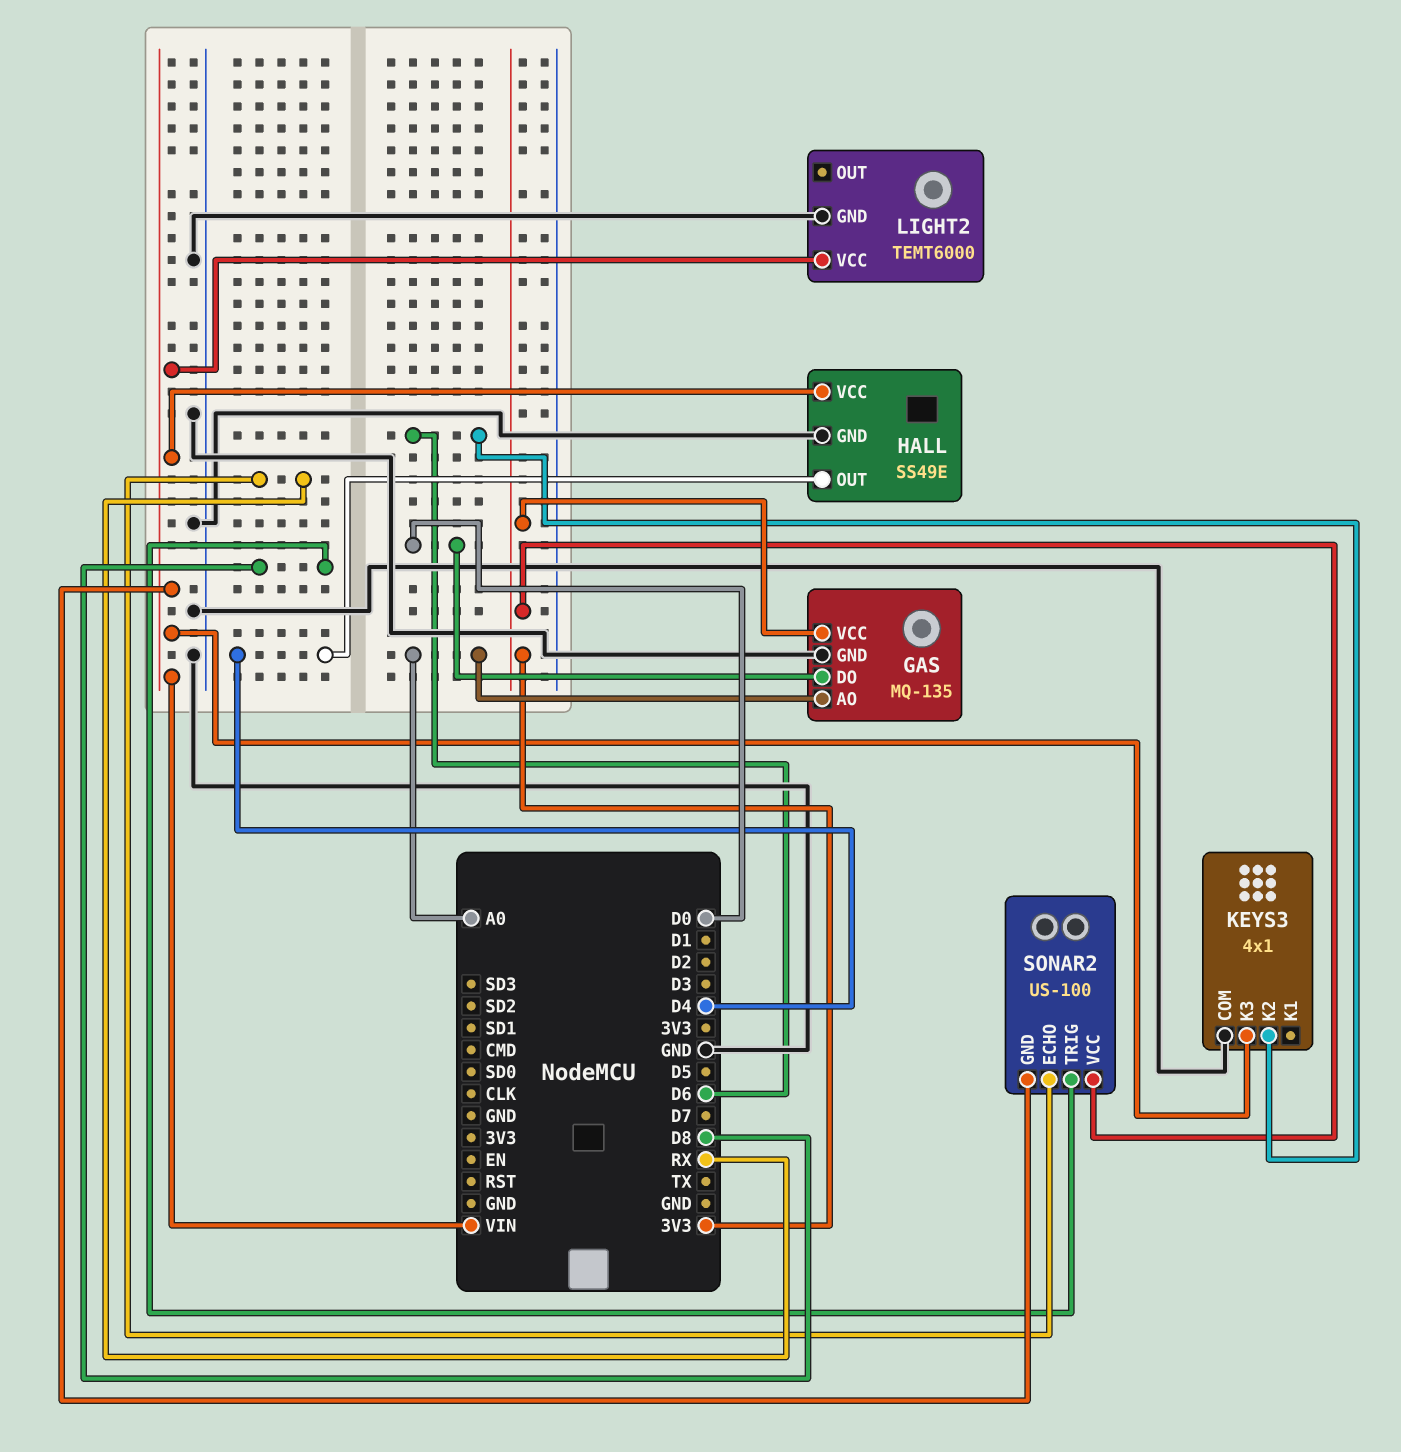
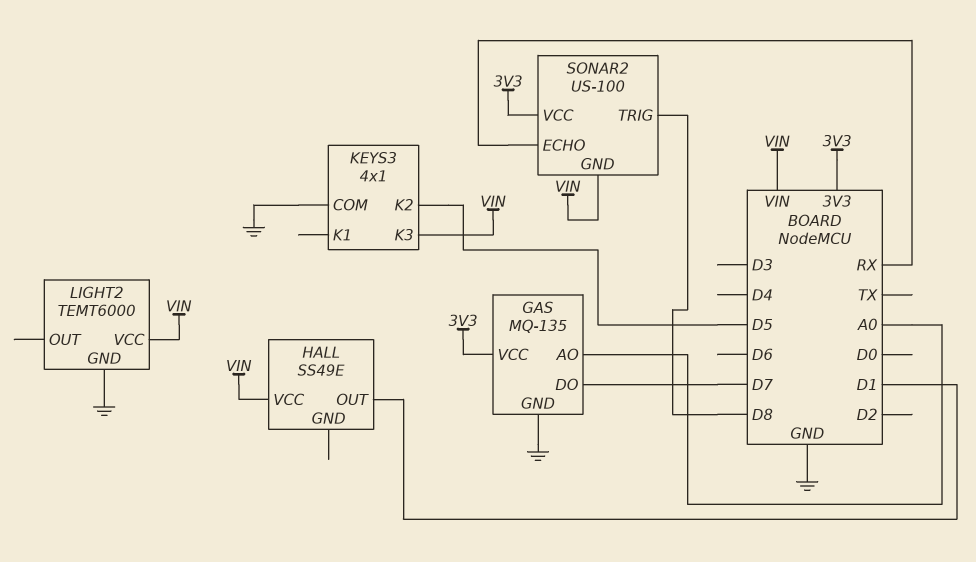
GAS pin DO: D0 -> D7
HALL pin GND: GND -> none
HALL pin OUT: D4 -> D1
KEYS3 pin K2: D6 -> D5

